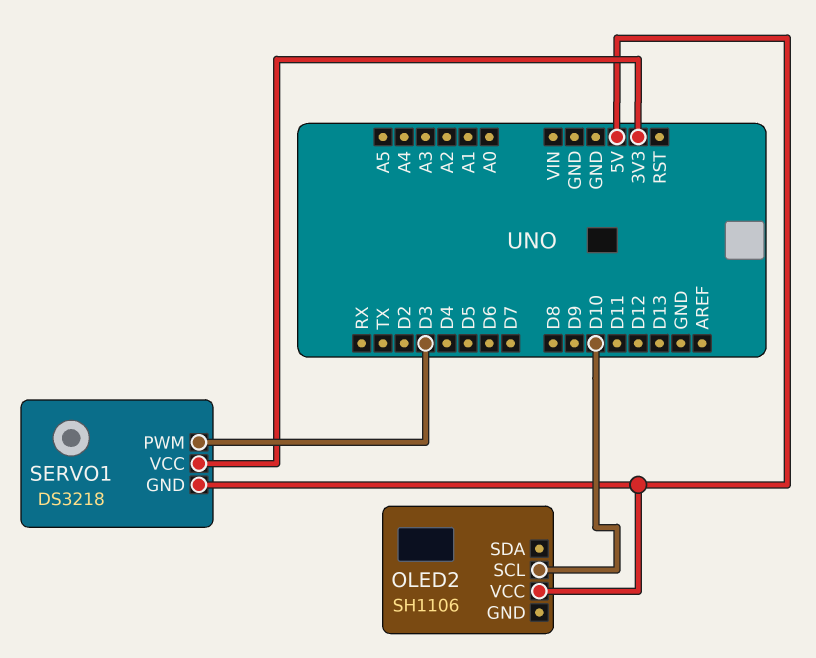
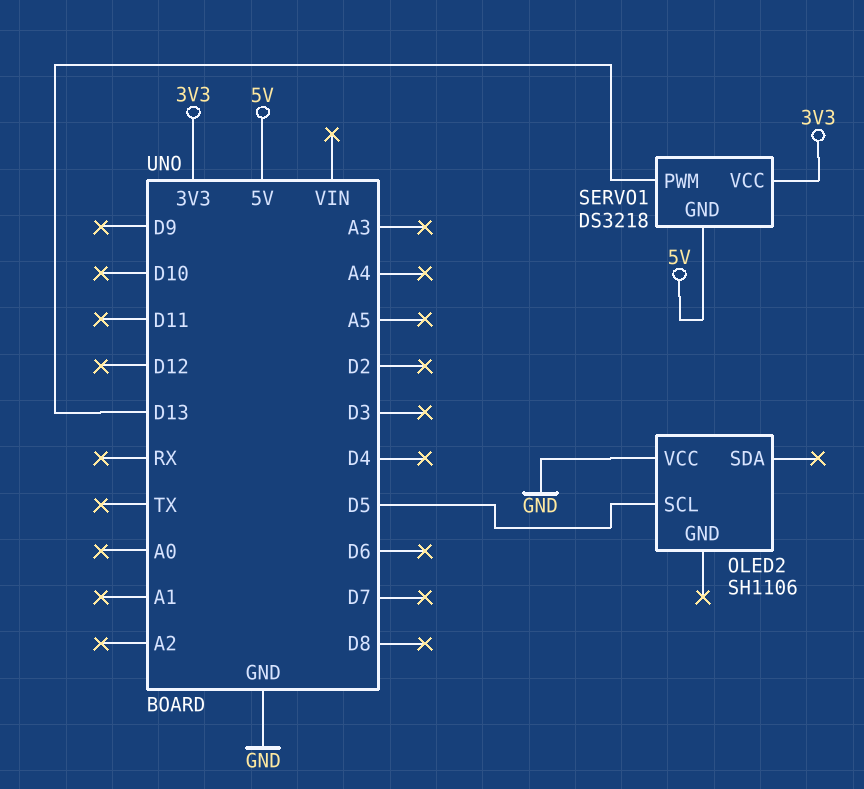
OLED2 pin SCL: D10 -> D5
OLED2 pin VCC: 5V -> GND
SERVO1 pin PWM: D3 -> D13

